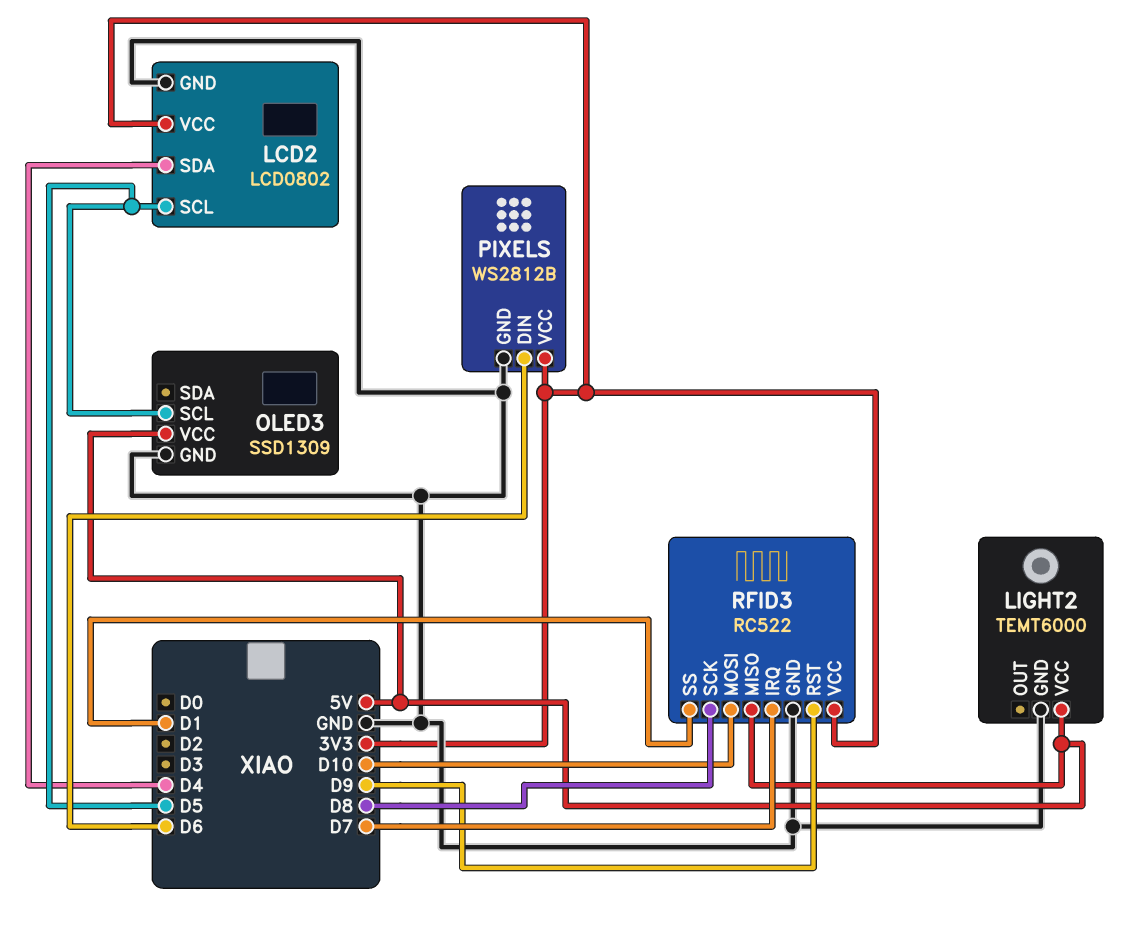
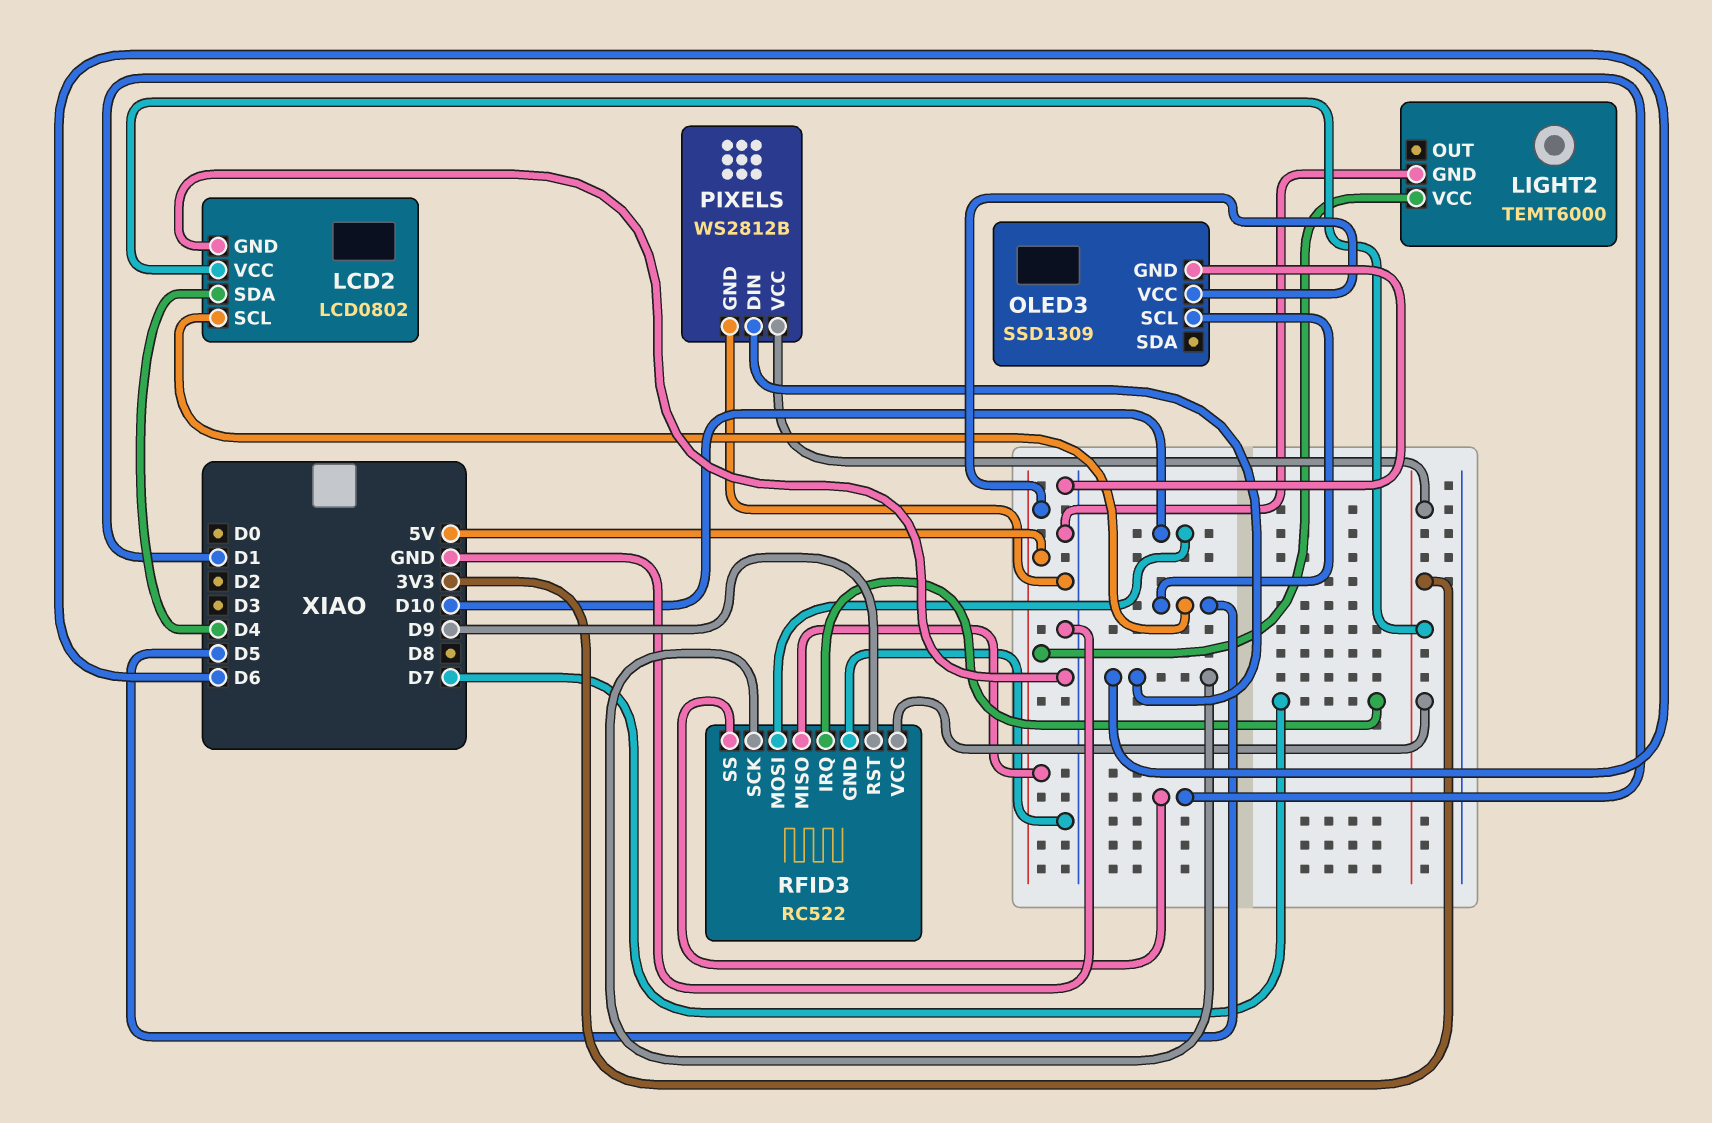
RFID3 pin SCK: D8 -> D6

